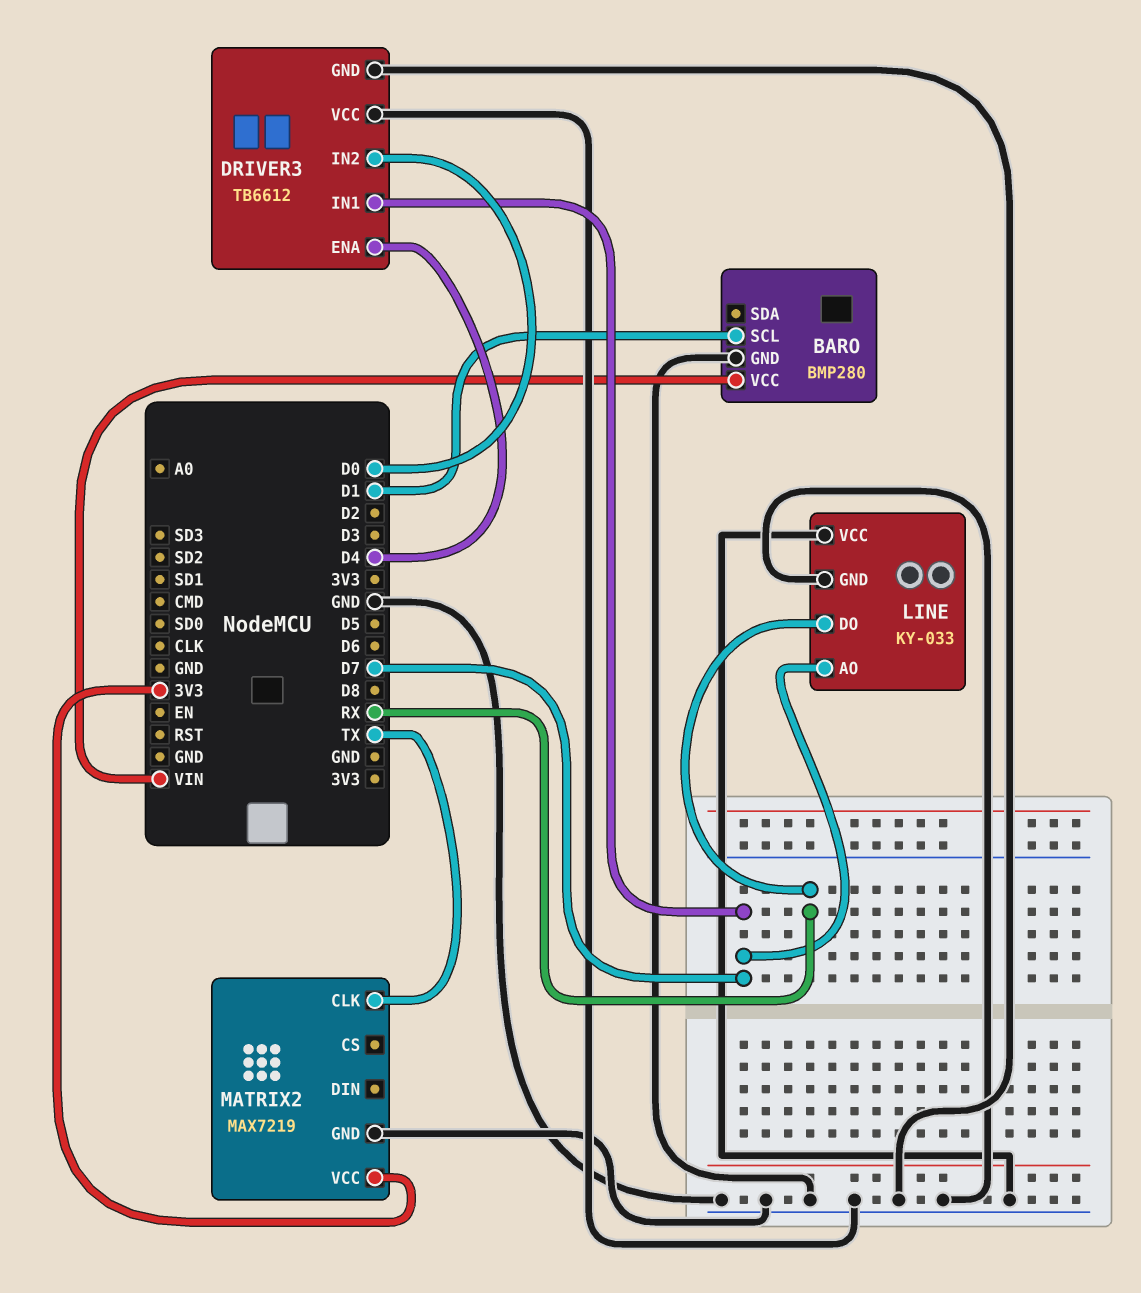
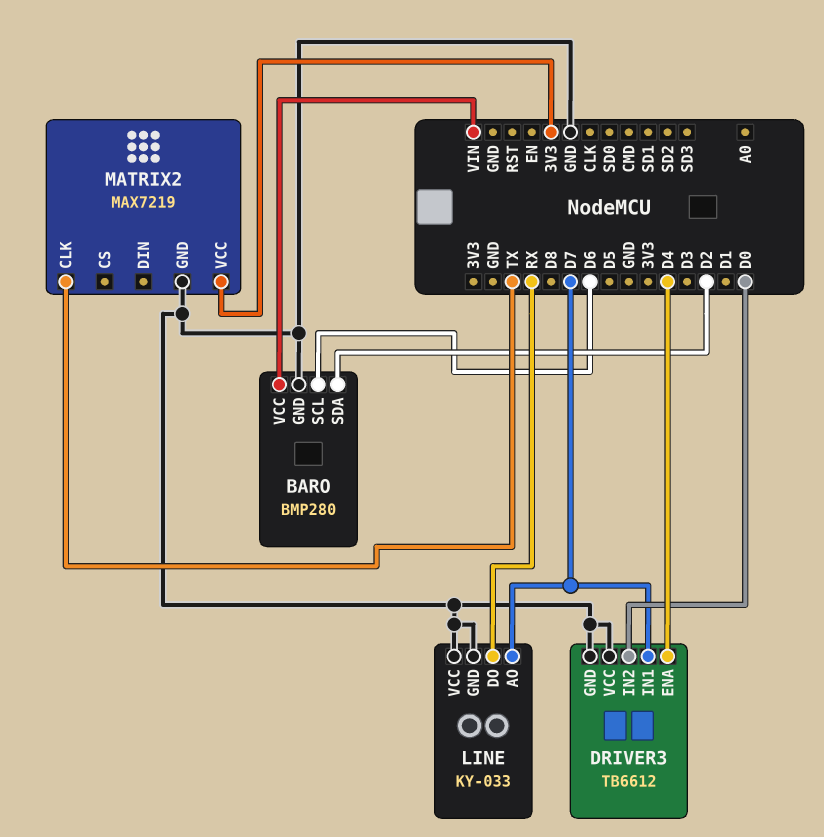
BARO pin SCL: D1 -> D6
BARO pin SDA: none -> D2

